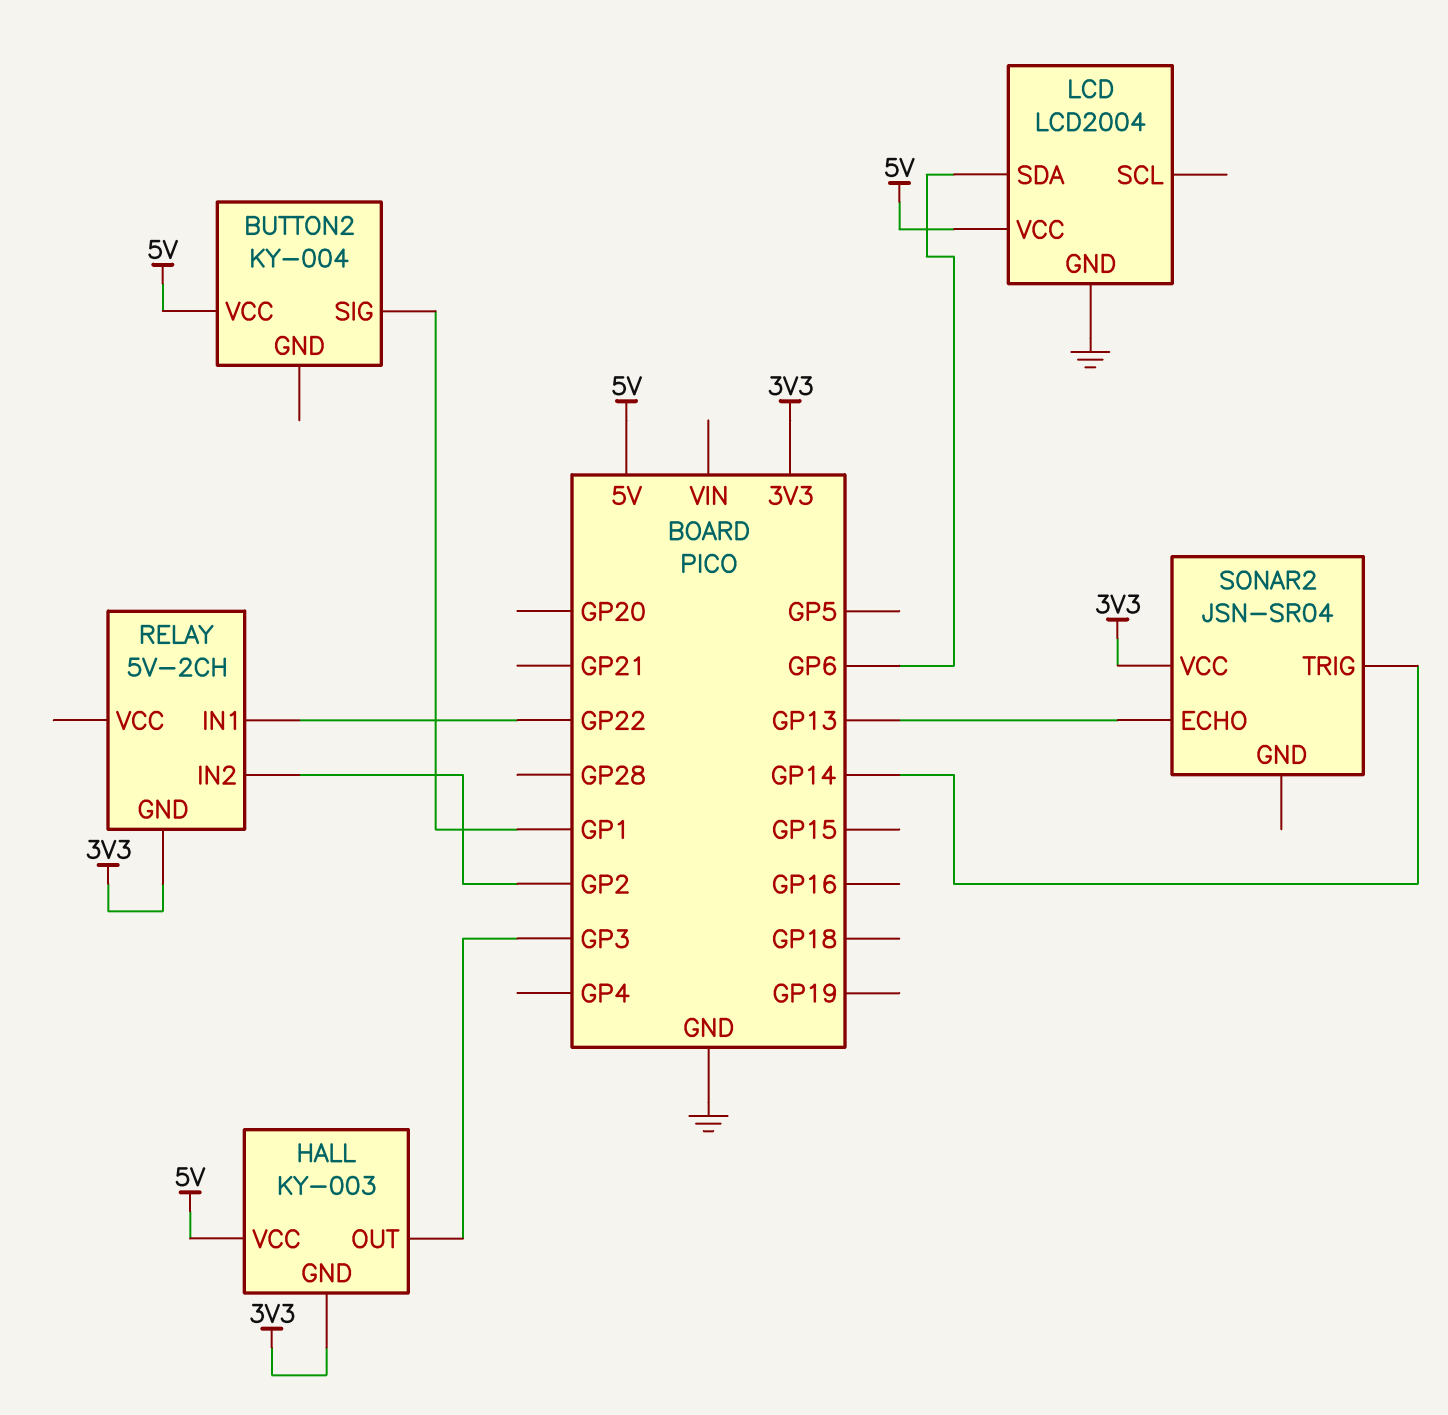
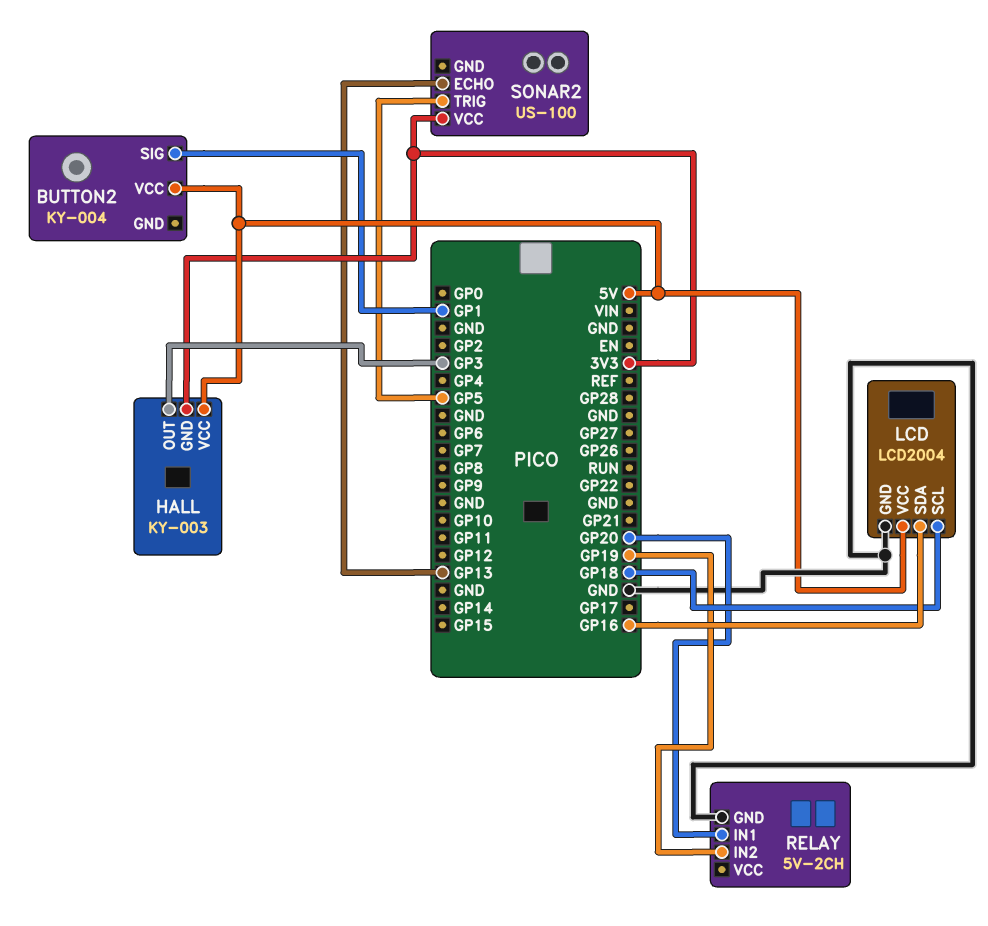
LCD pin SCL: none -> GP18
LCD pin SDA: GP6 -> GP16
RELAY pin GND: 3V3 -> GND
RELAY pin IN1: GP22 -> GP20
RELAY pin IN2: GP2 -> GP19
SONAR2: JSN-SR04 -> US-100
SONAR2 pin TRIG: GP14 -> GP5

